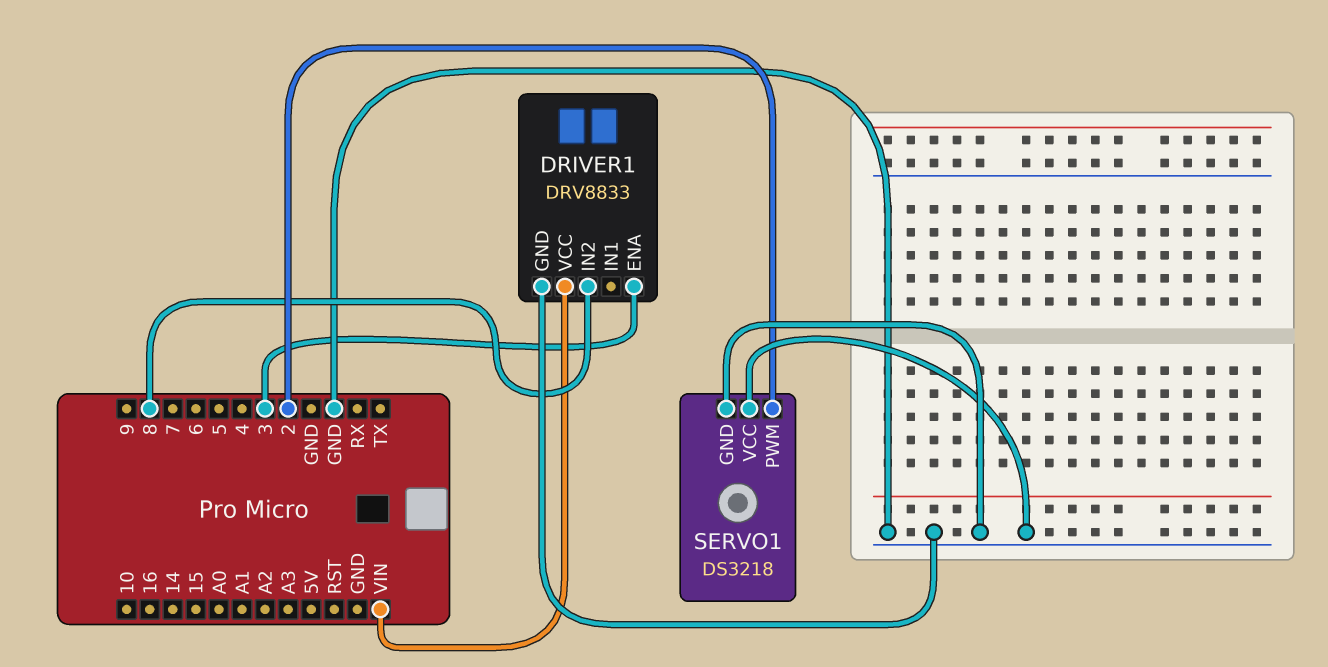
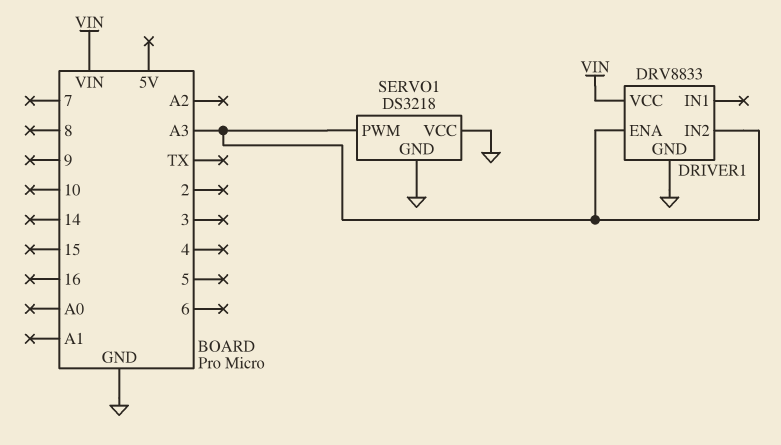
DRIVER1 pin ENA: 3 -> A3
DRIVER1 pin IN2: 8 -> A3
SERVO1 pin PWM: 2 -> A3

